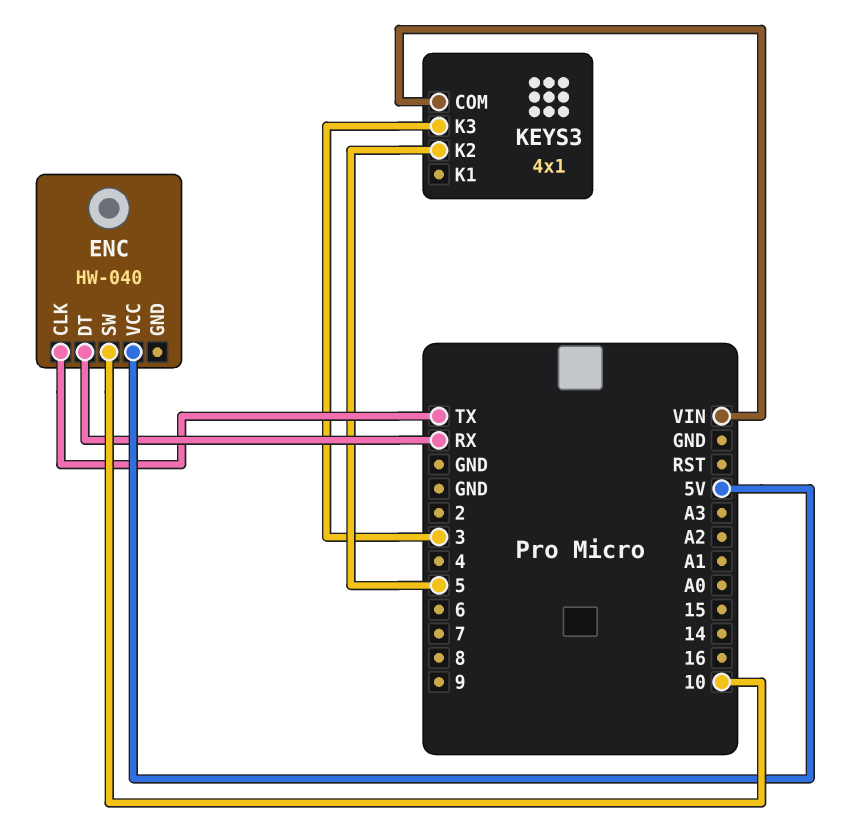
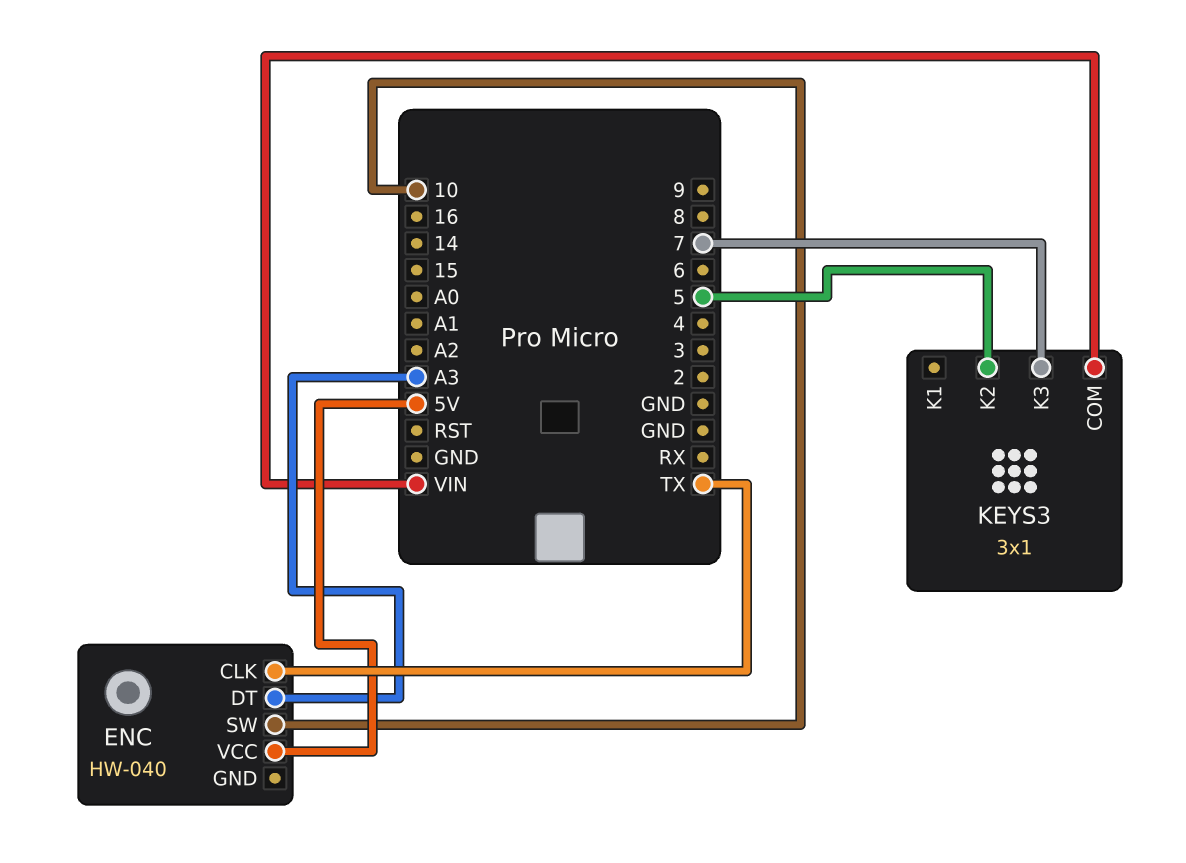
ENC pin DT: RX -> A3
KEYS3: 4x1 -> 3x1
KEYS3 pin K3: 3 -> 7

